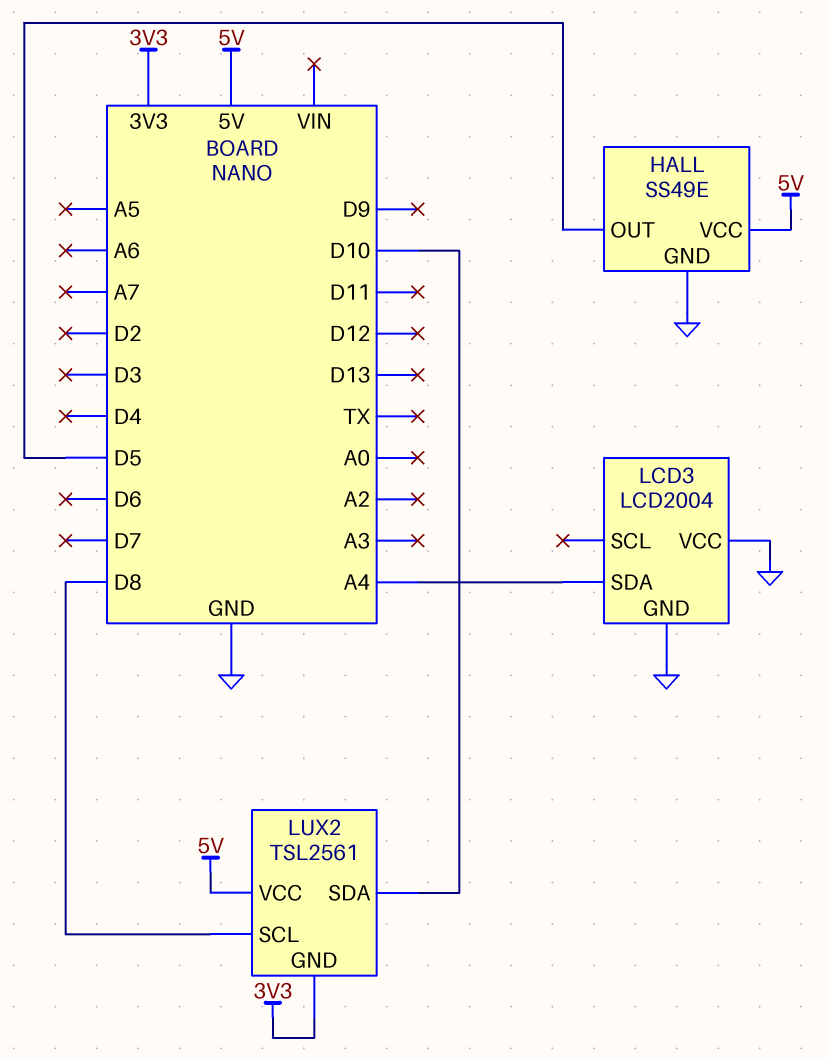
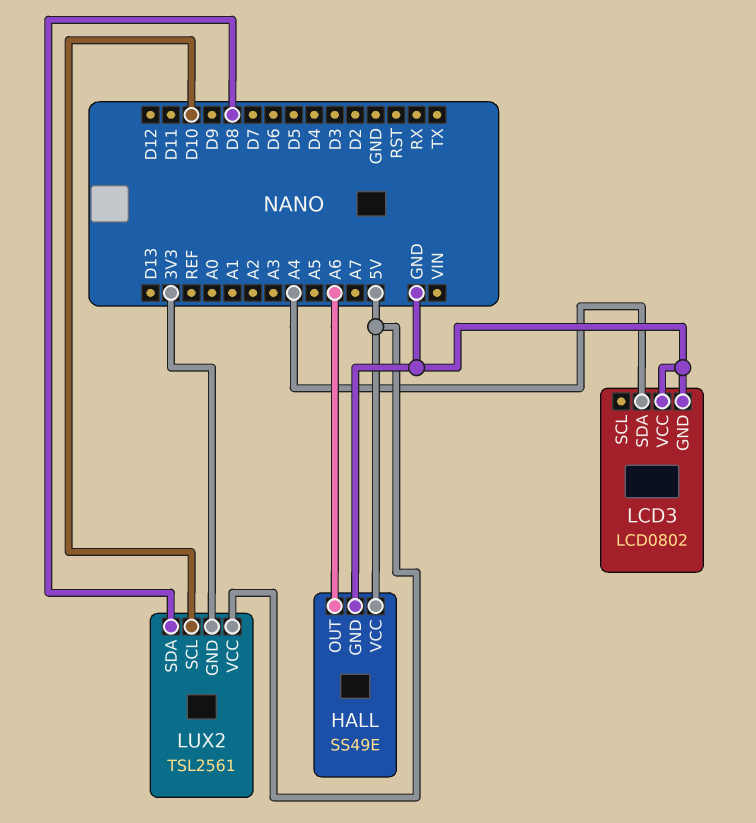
HALL pin OUT: D5 -> A6
LCD3: LCD2004 -> LCD0802
LUX2 pin SCL: D8 -> D10
LUX2 pin SDA: D10 -> D8

